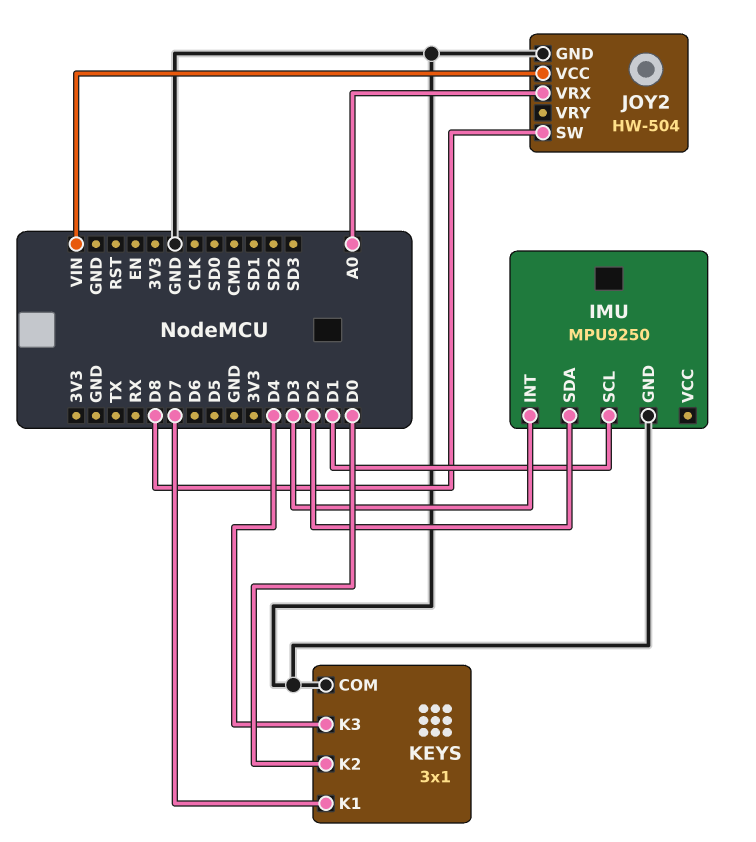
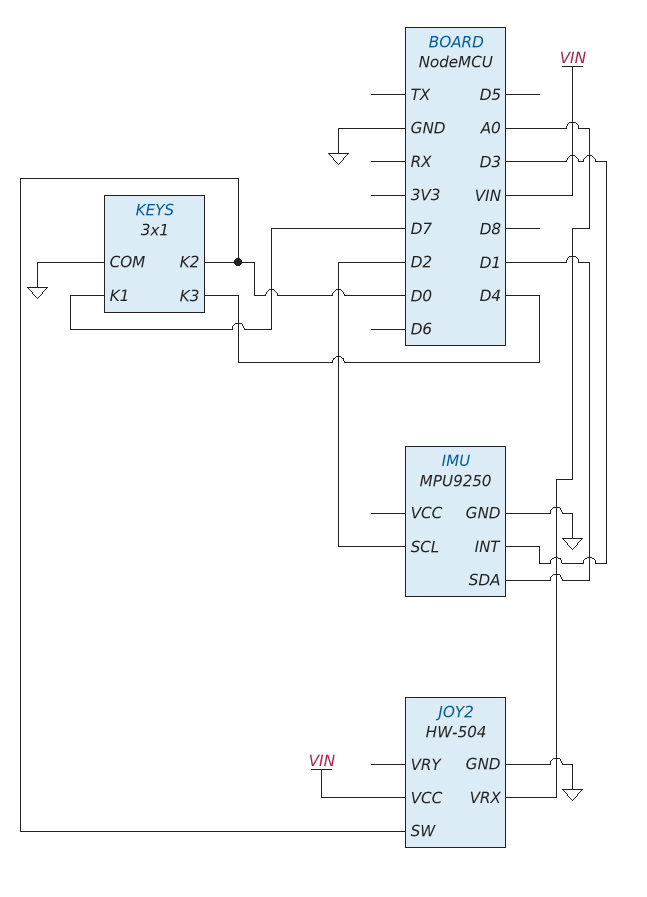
IMU pin SCL: D1 -> D2
IMU pin SDA: D2 -> D1
JOY2 pin SW: D8 -> D0

